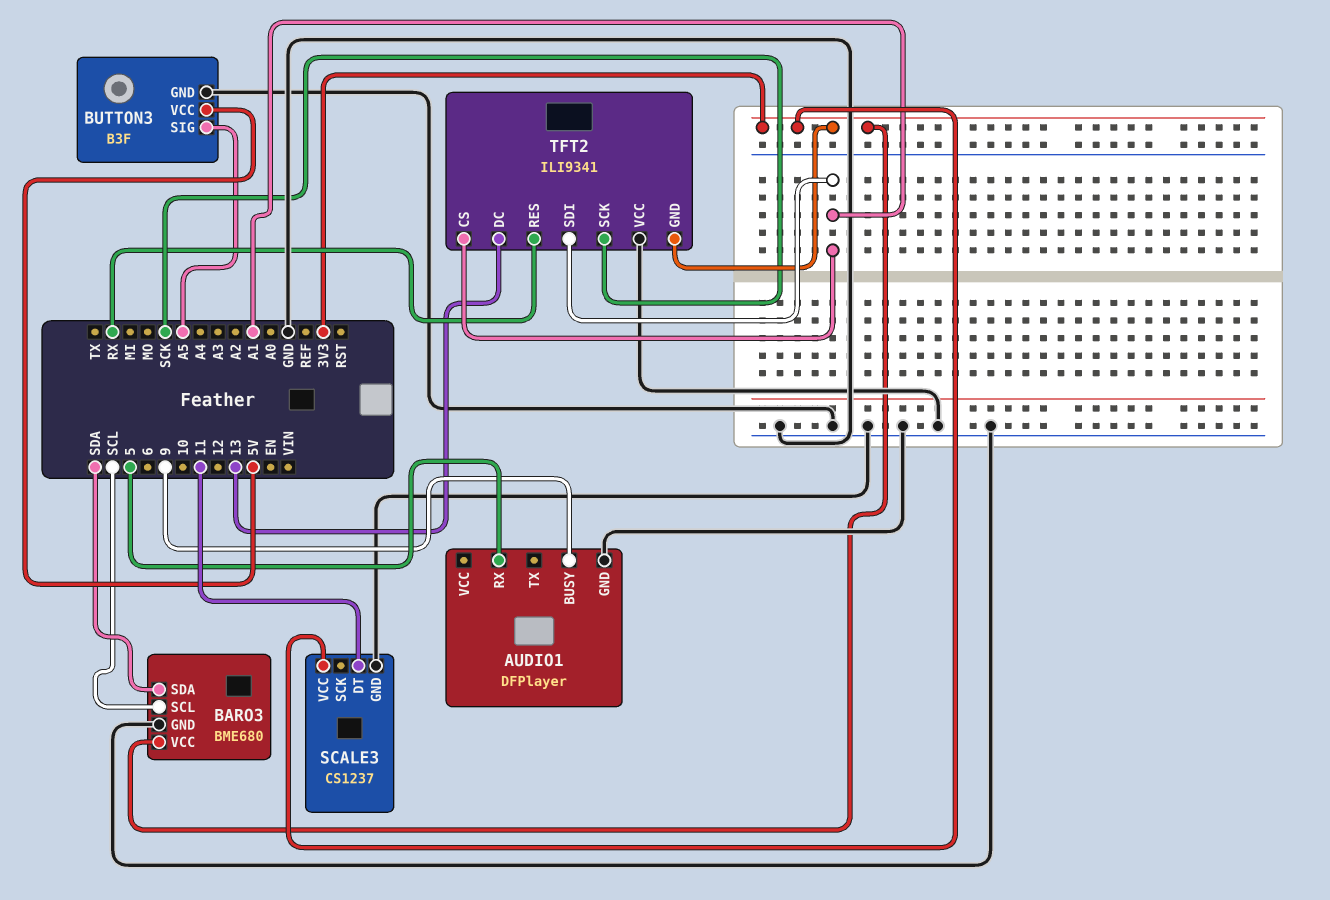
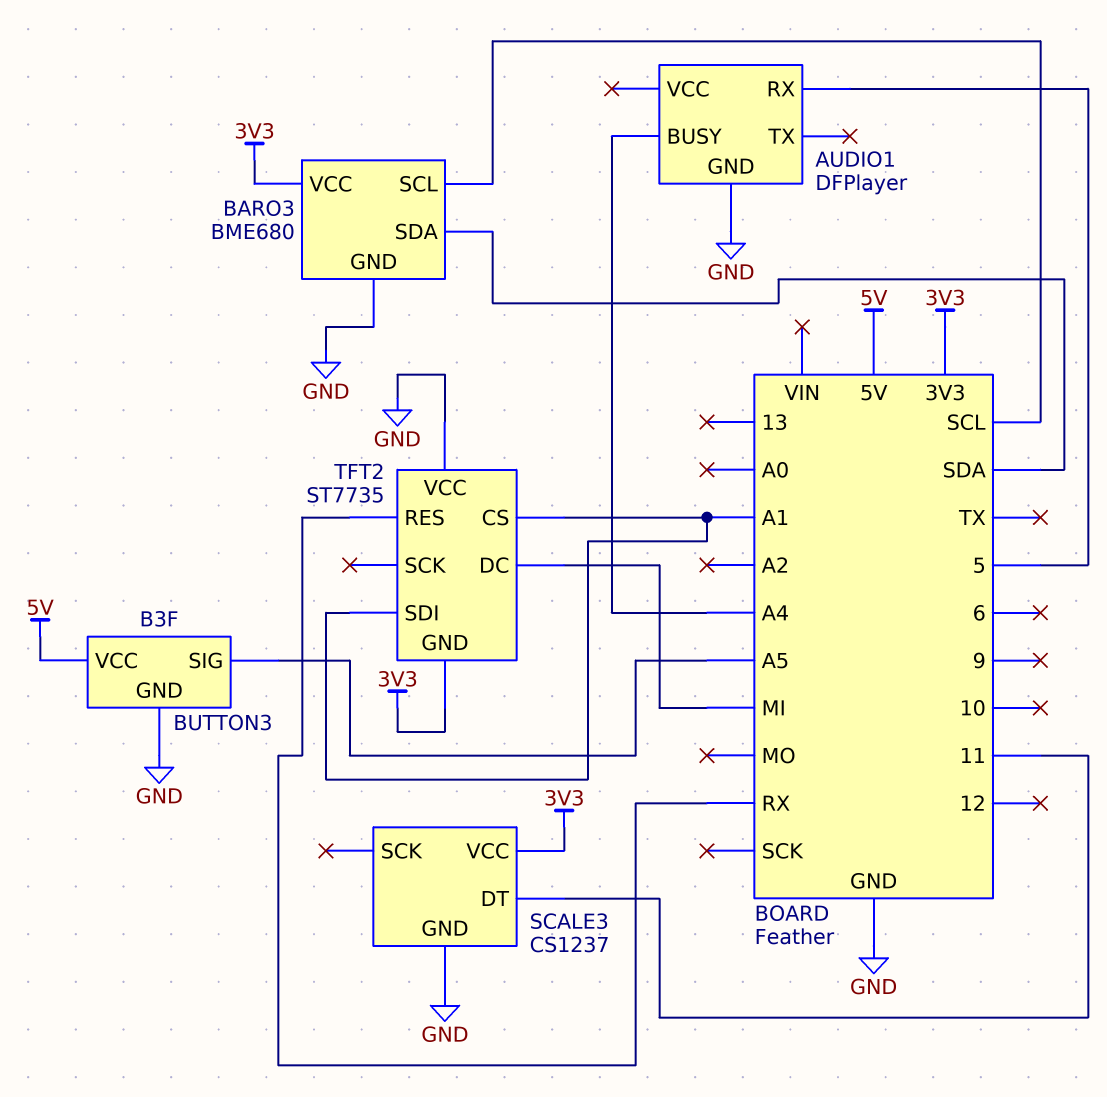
AUDIO1 pin BUSY: 9 -> A4
TFT2: ILI9341 -> ST7735
TFT2 pin DC: 13 -> MI
TFT2 pin SCK: SCK -> none

